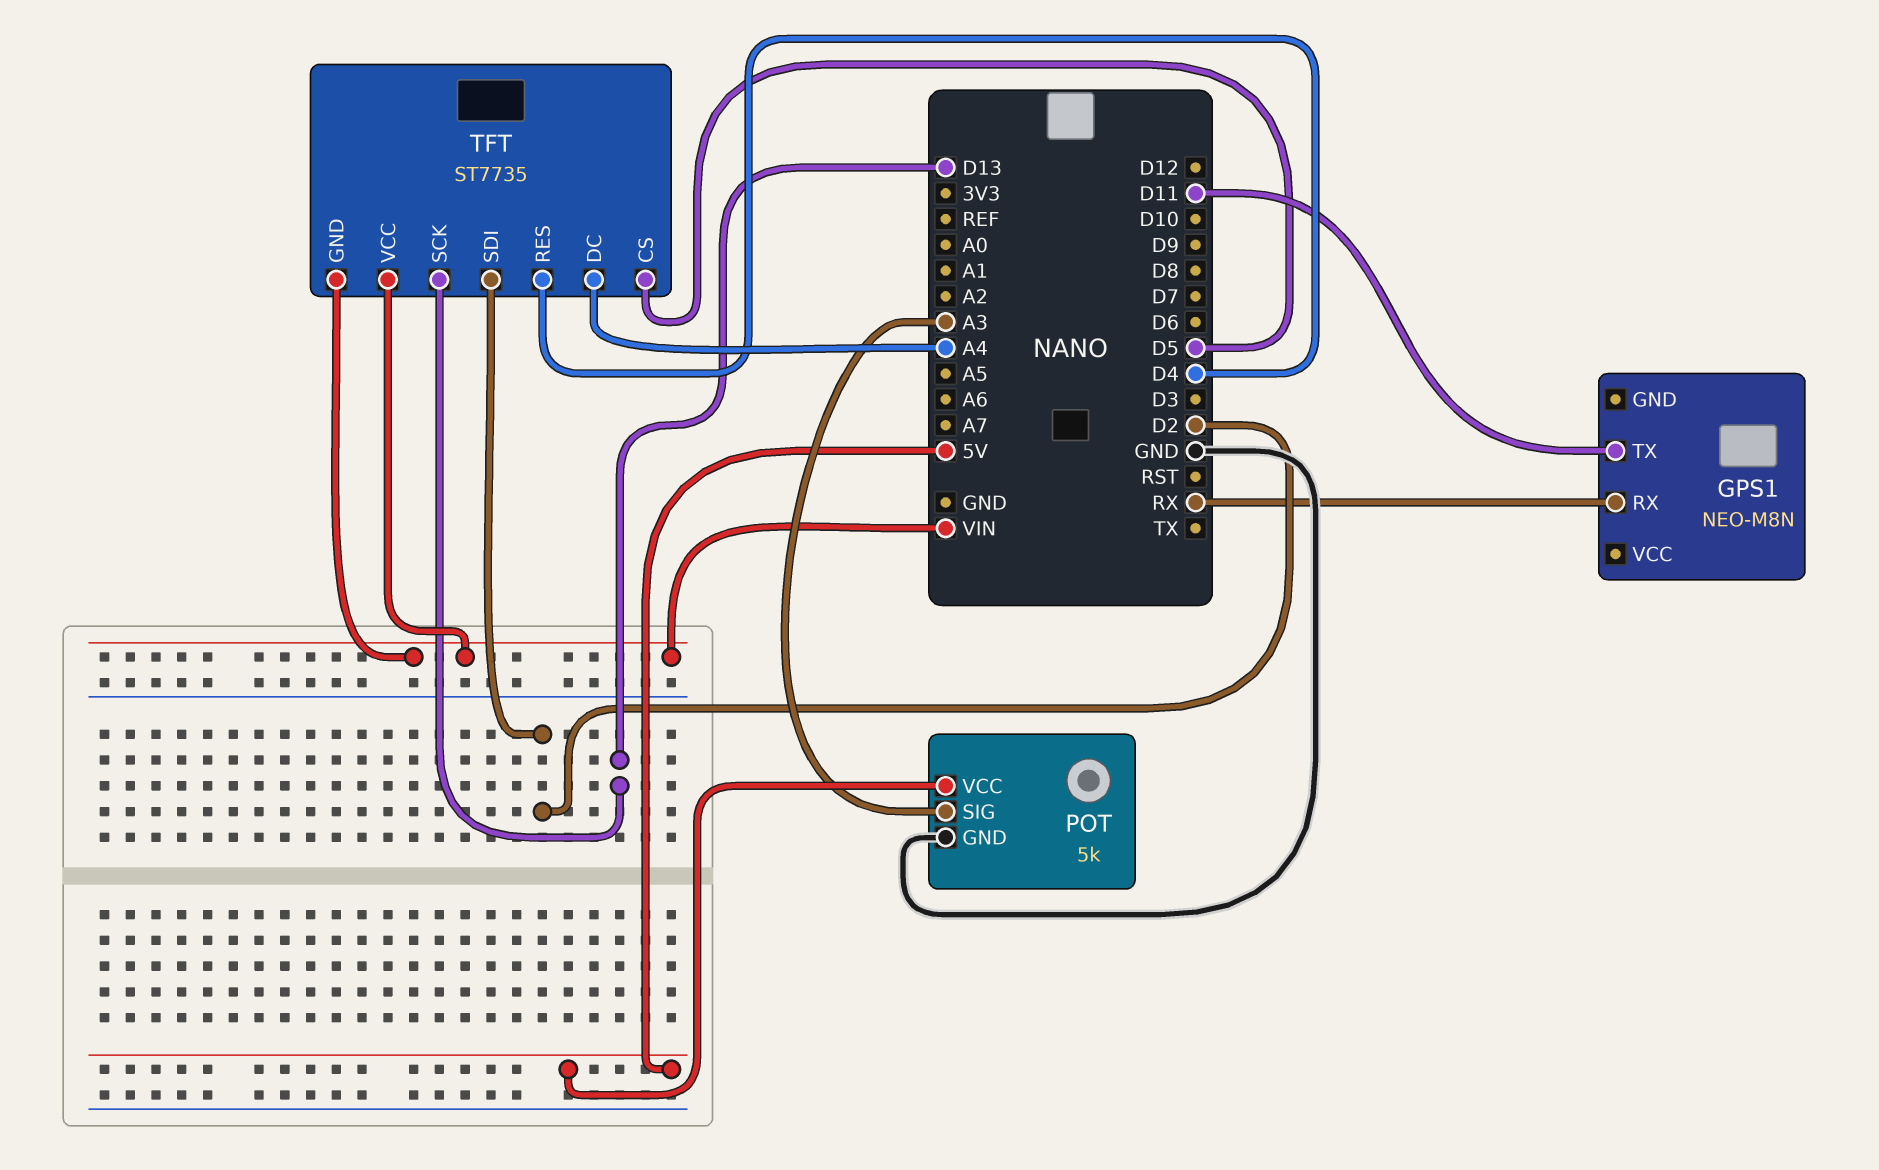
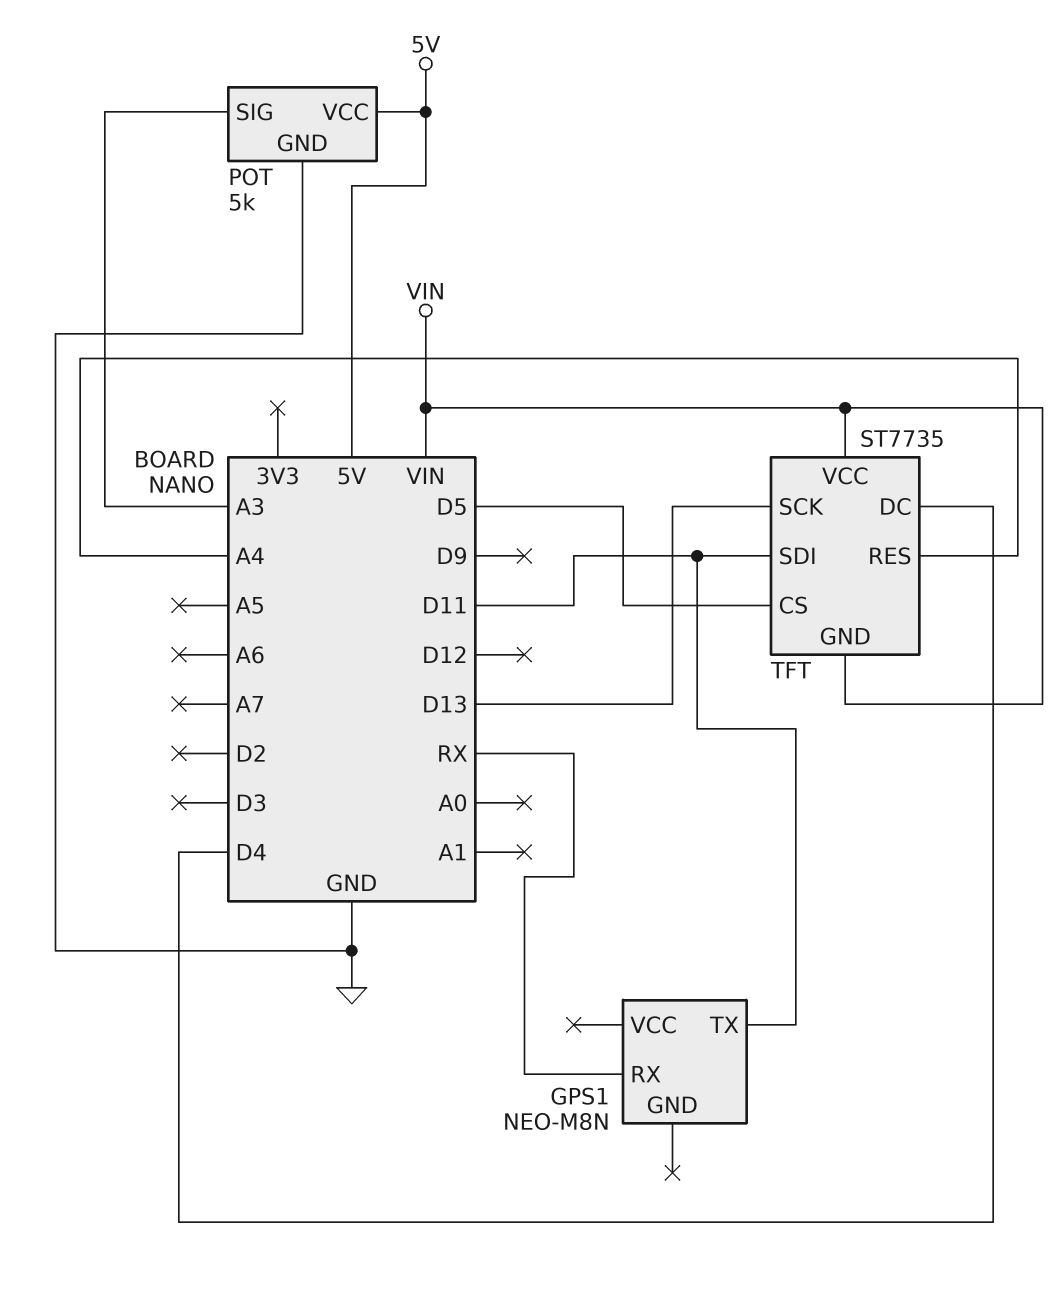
TFT pin DC: A4 -> D4
TFT pin RES: D4 -> A4
TFT pin SDI: D2 -> D11

